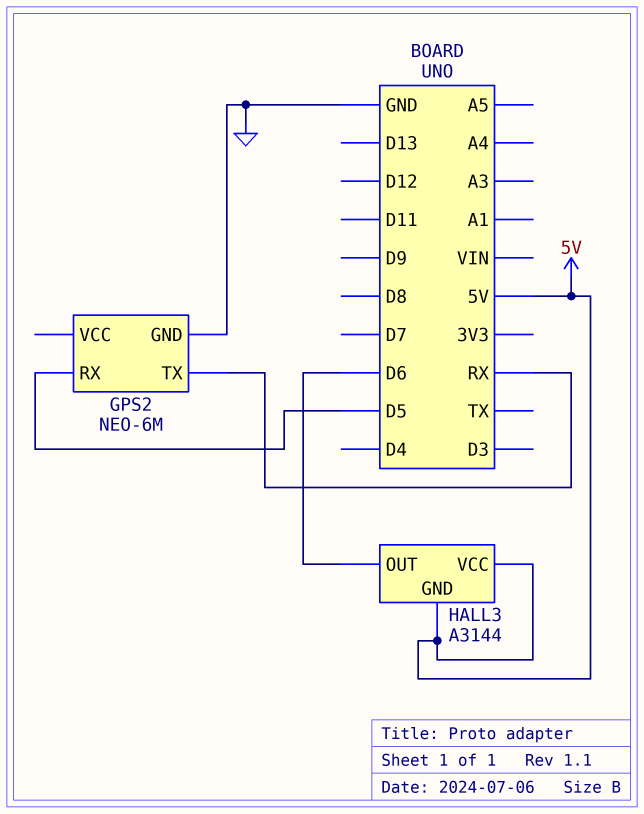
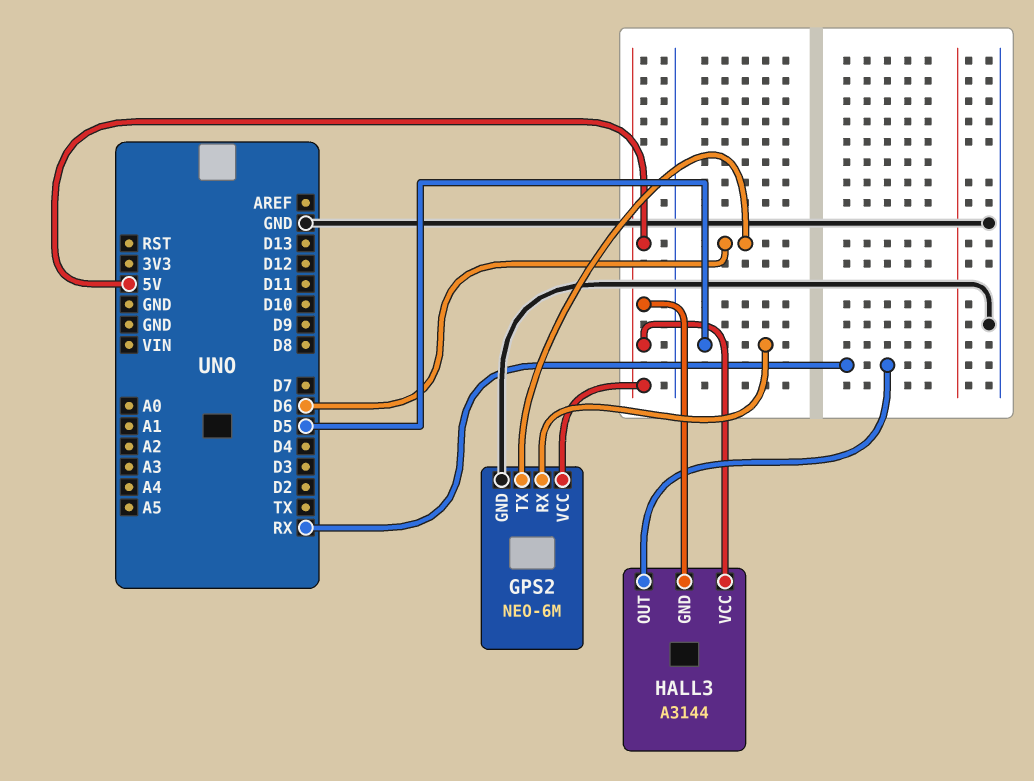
GPS2 pin TX: RX -> D6
GPS2 pin VCC: none -> 5V
HALL3 pin OUT: D6 -> RX

